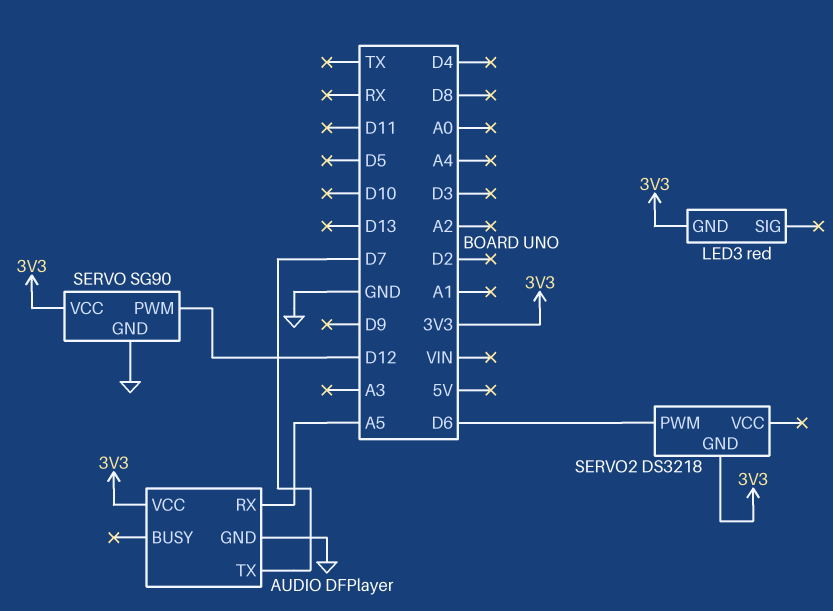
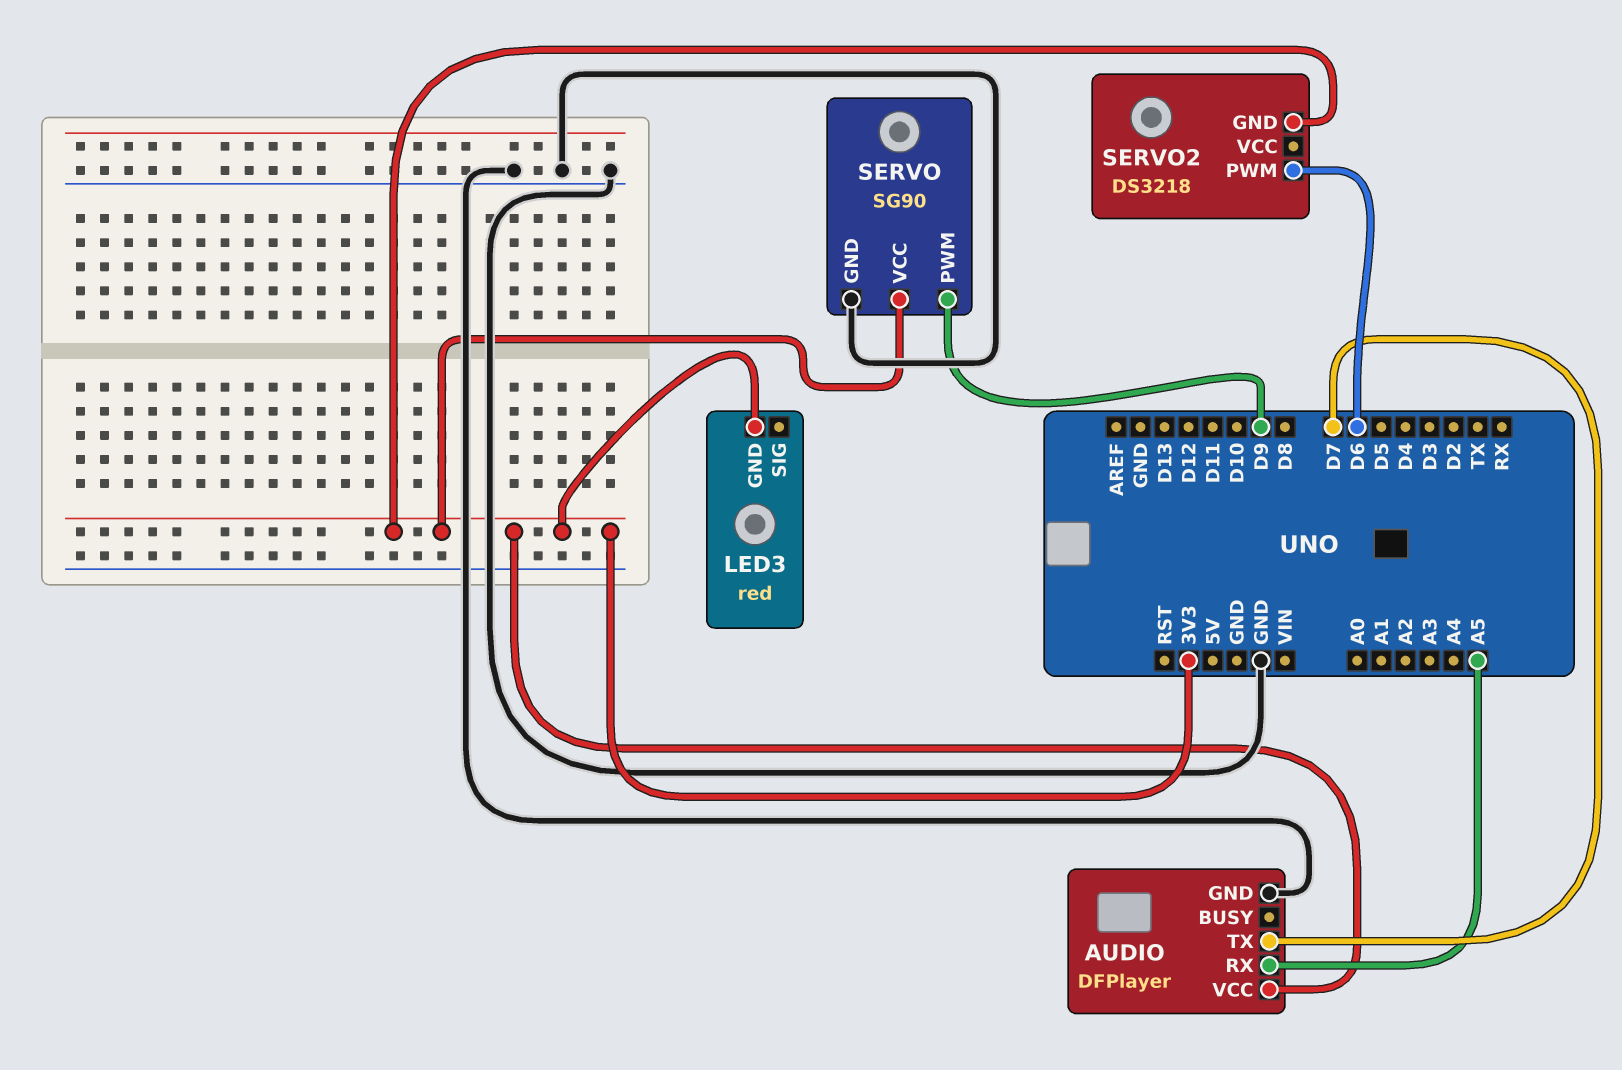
SERVO pin PWM: D12 -> D9

